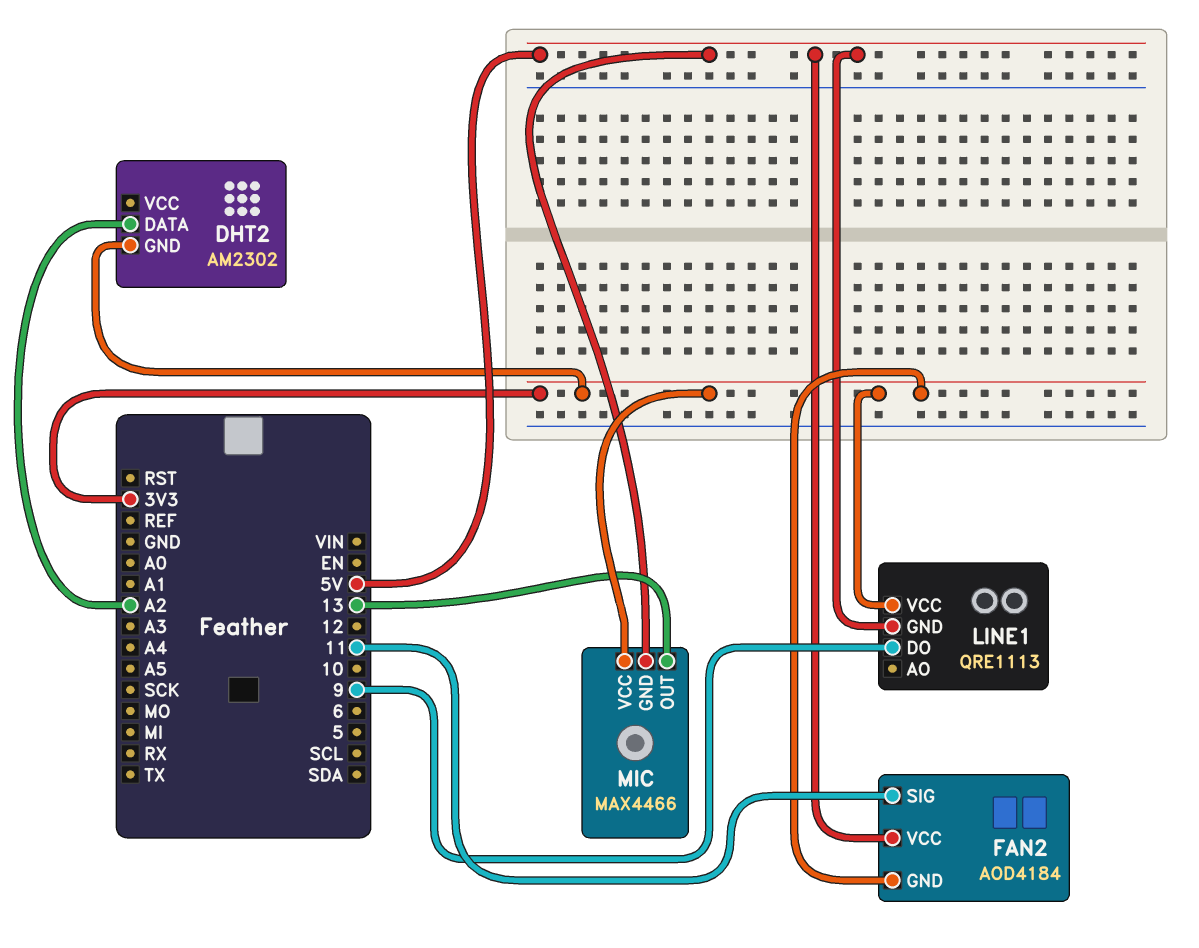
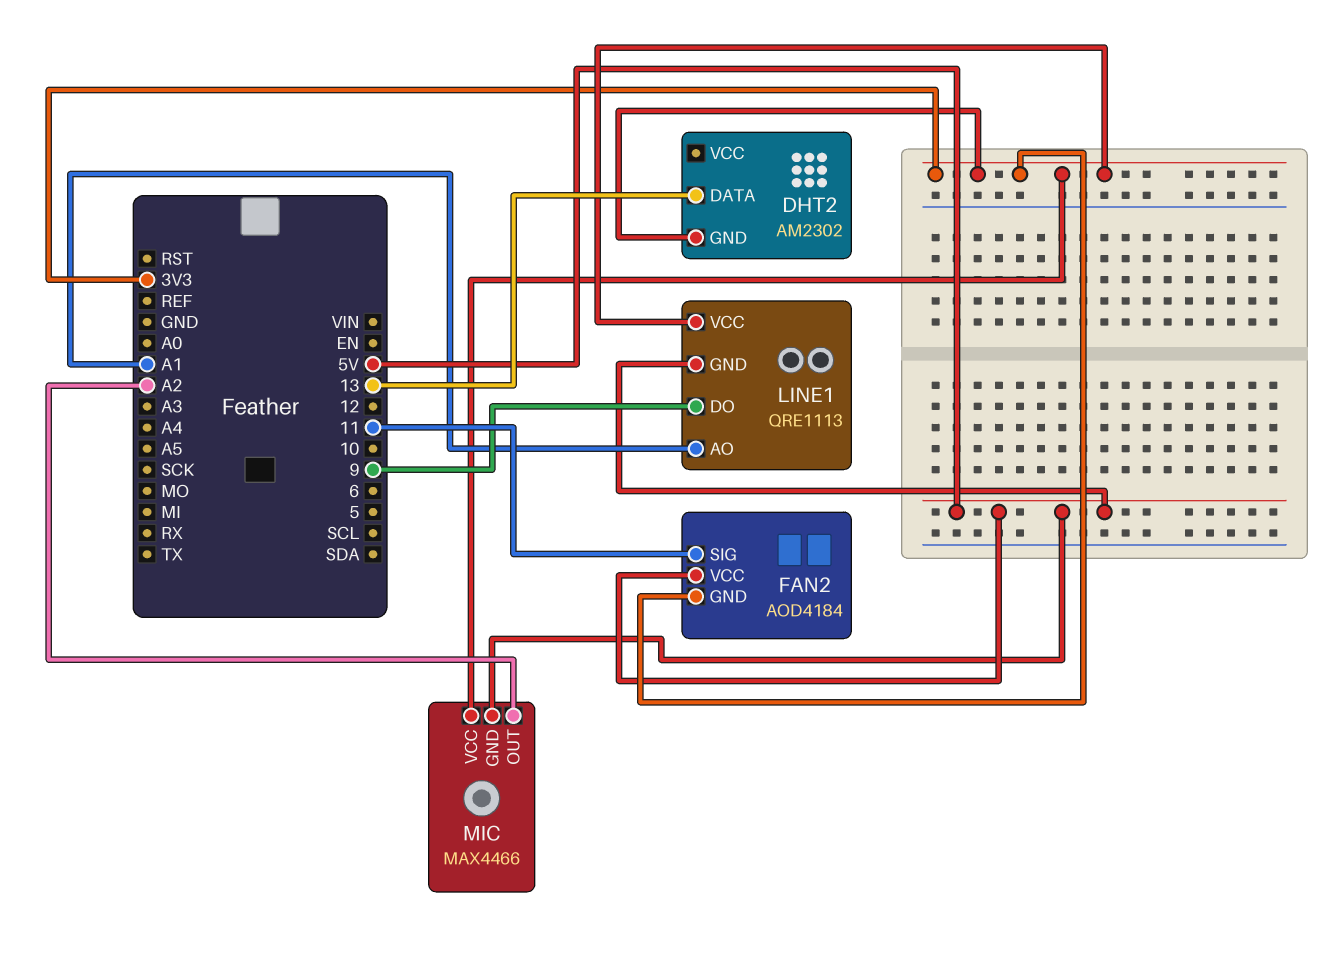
DHT2 pin DATA: A2 -> 13
LINE1 pin AO: none -> A1
MIC pin OUT: 13 -> A2

